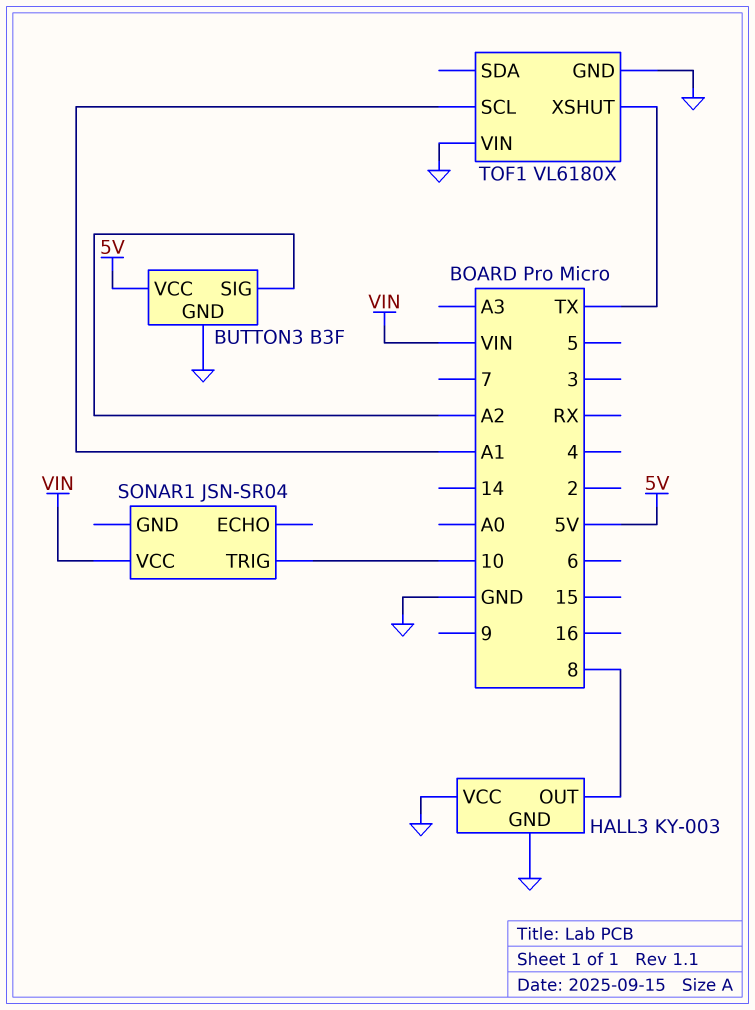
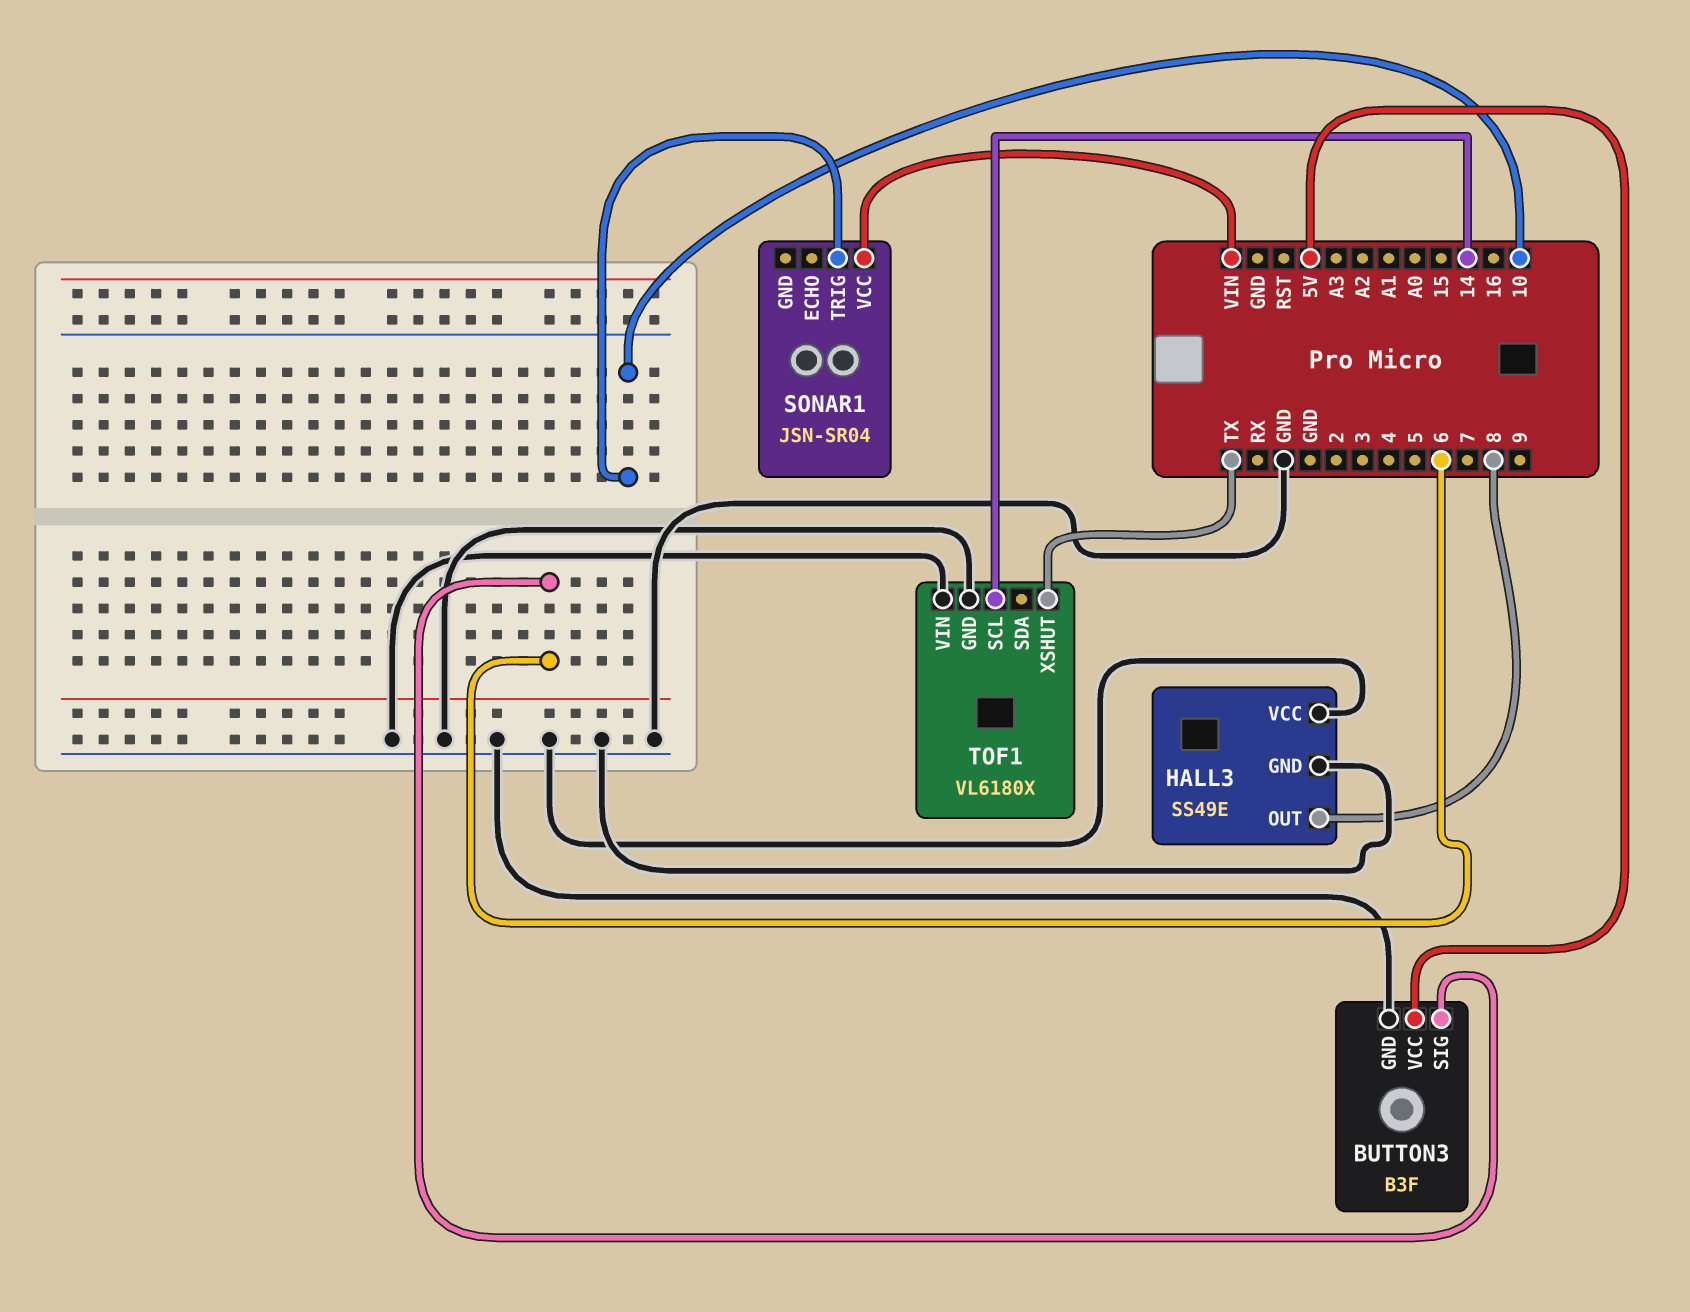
BUTTON3 pin SIG: A2 -> 6
HALL3: KY-003 -> SS49E
TOF1 pin SCL: A1 -> 14

